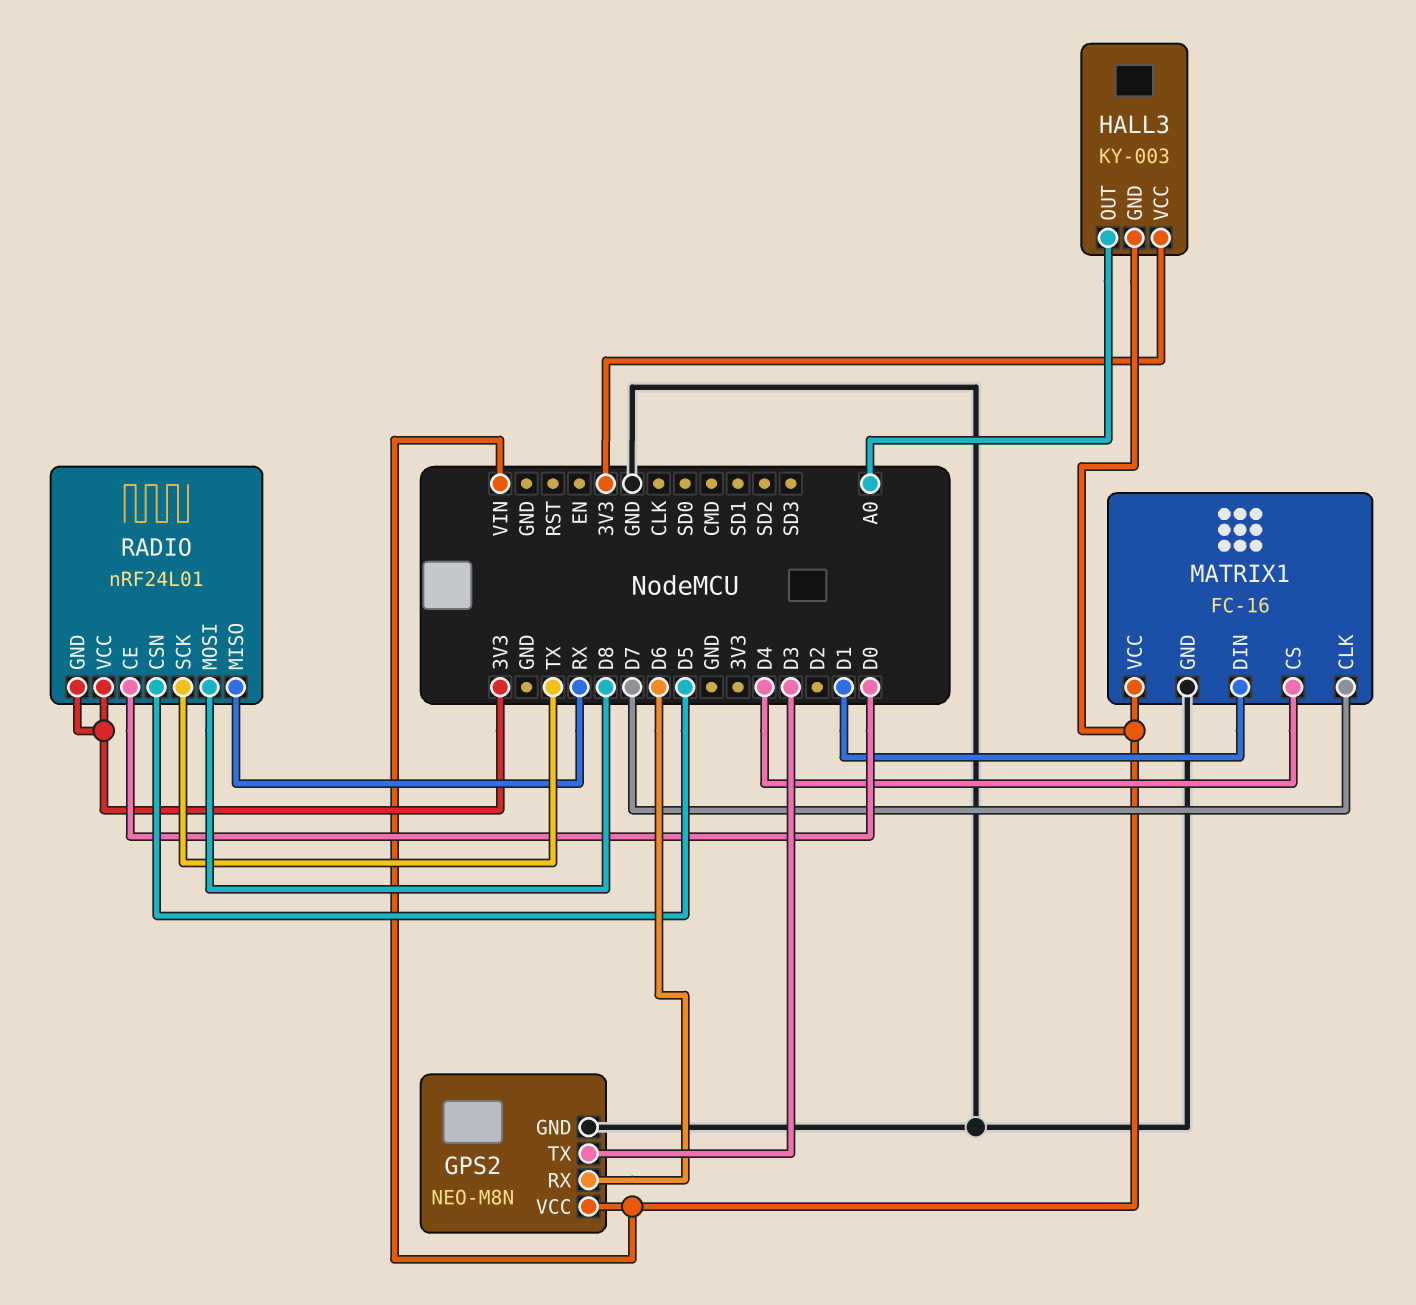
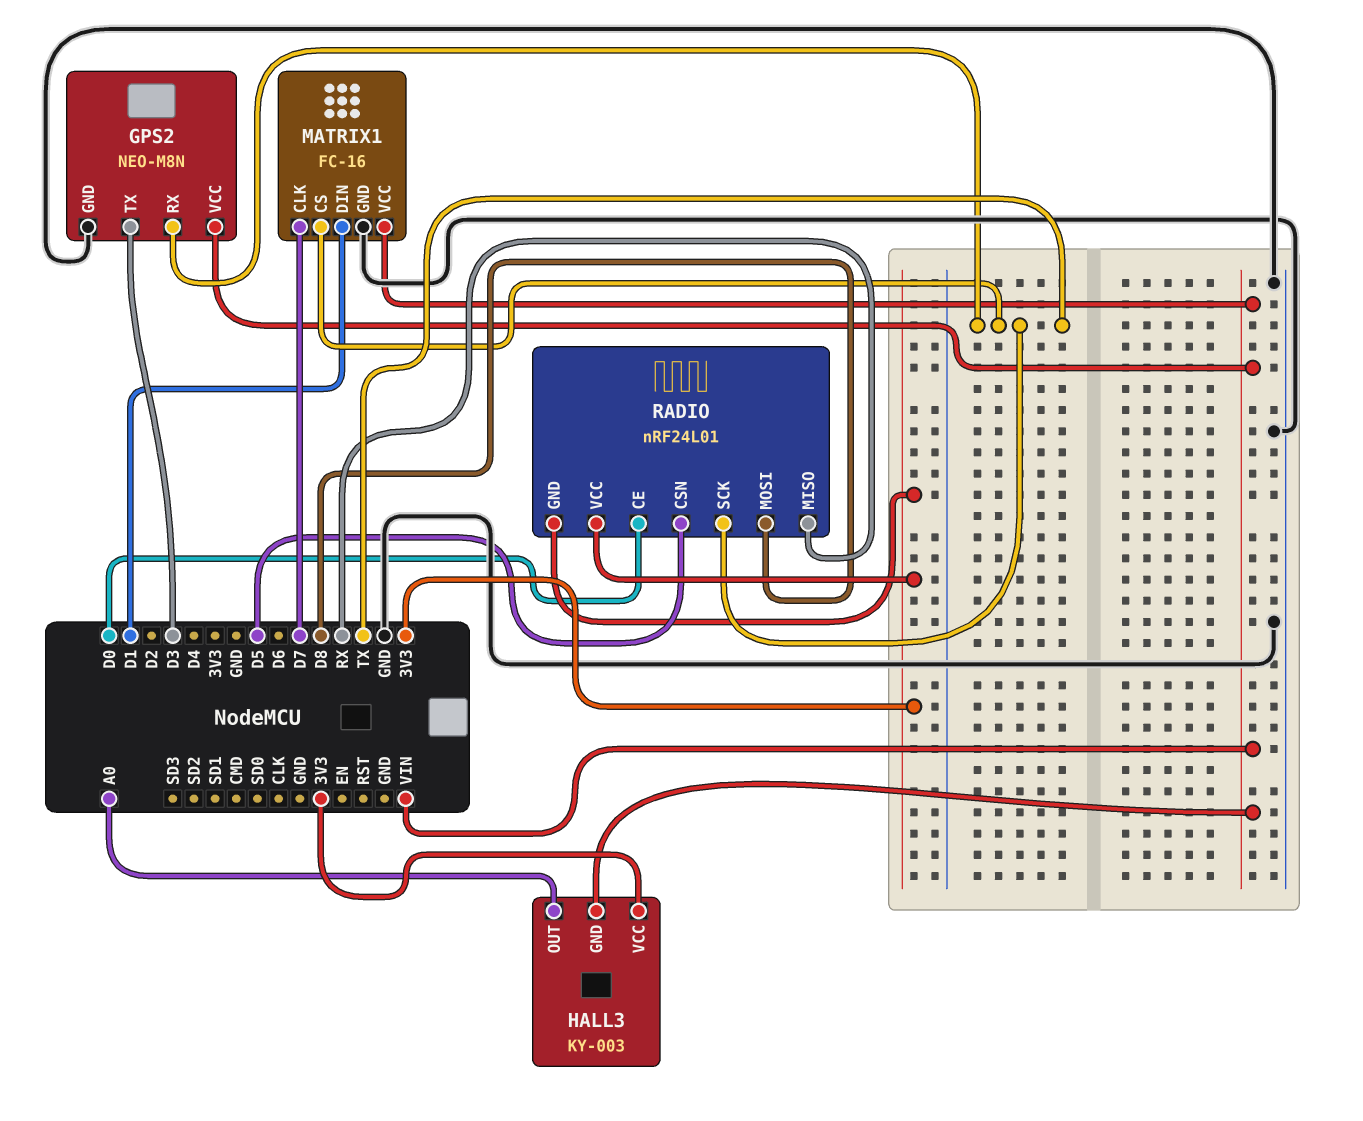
GPS2 pin RX: D6 -> TX
MATRIX1 pin CS: D4 -> TX

